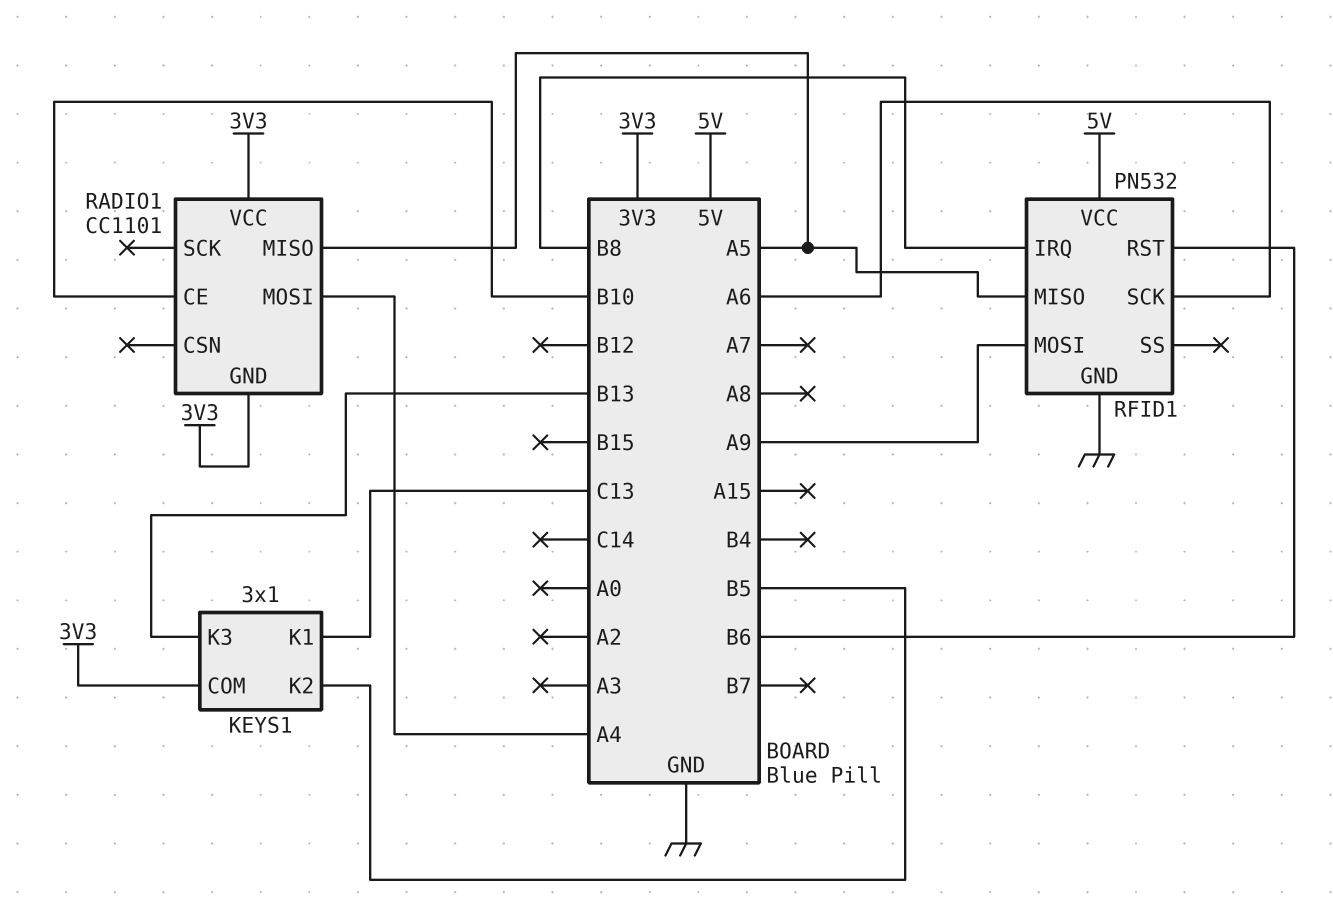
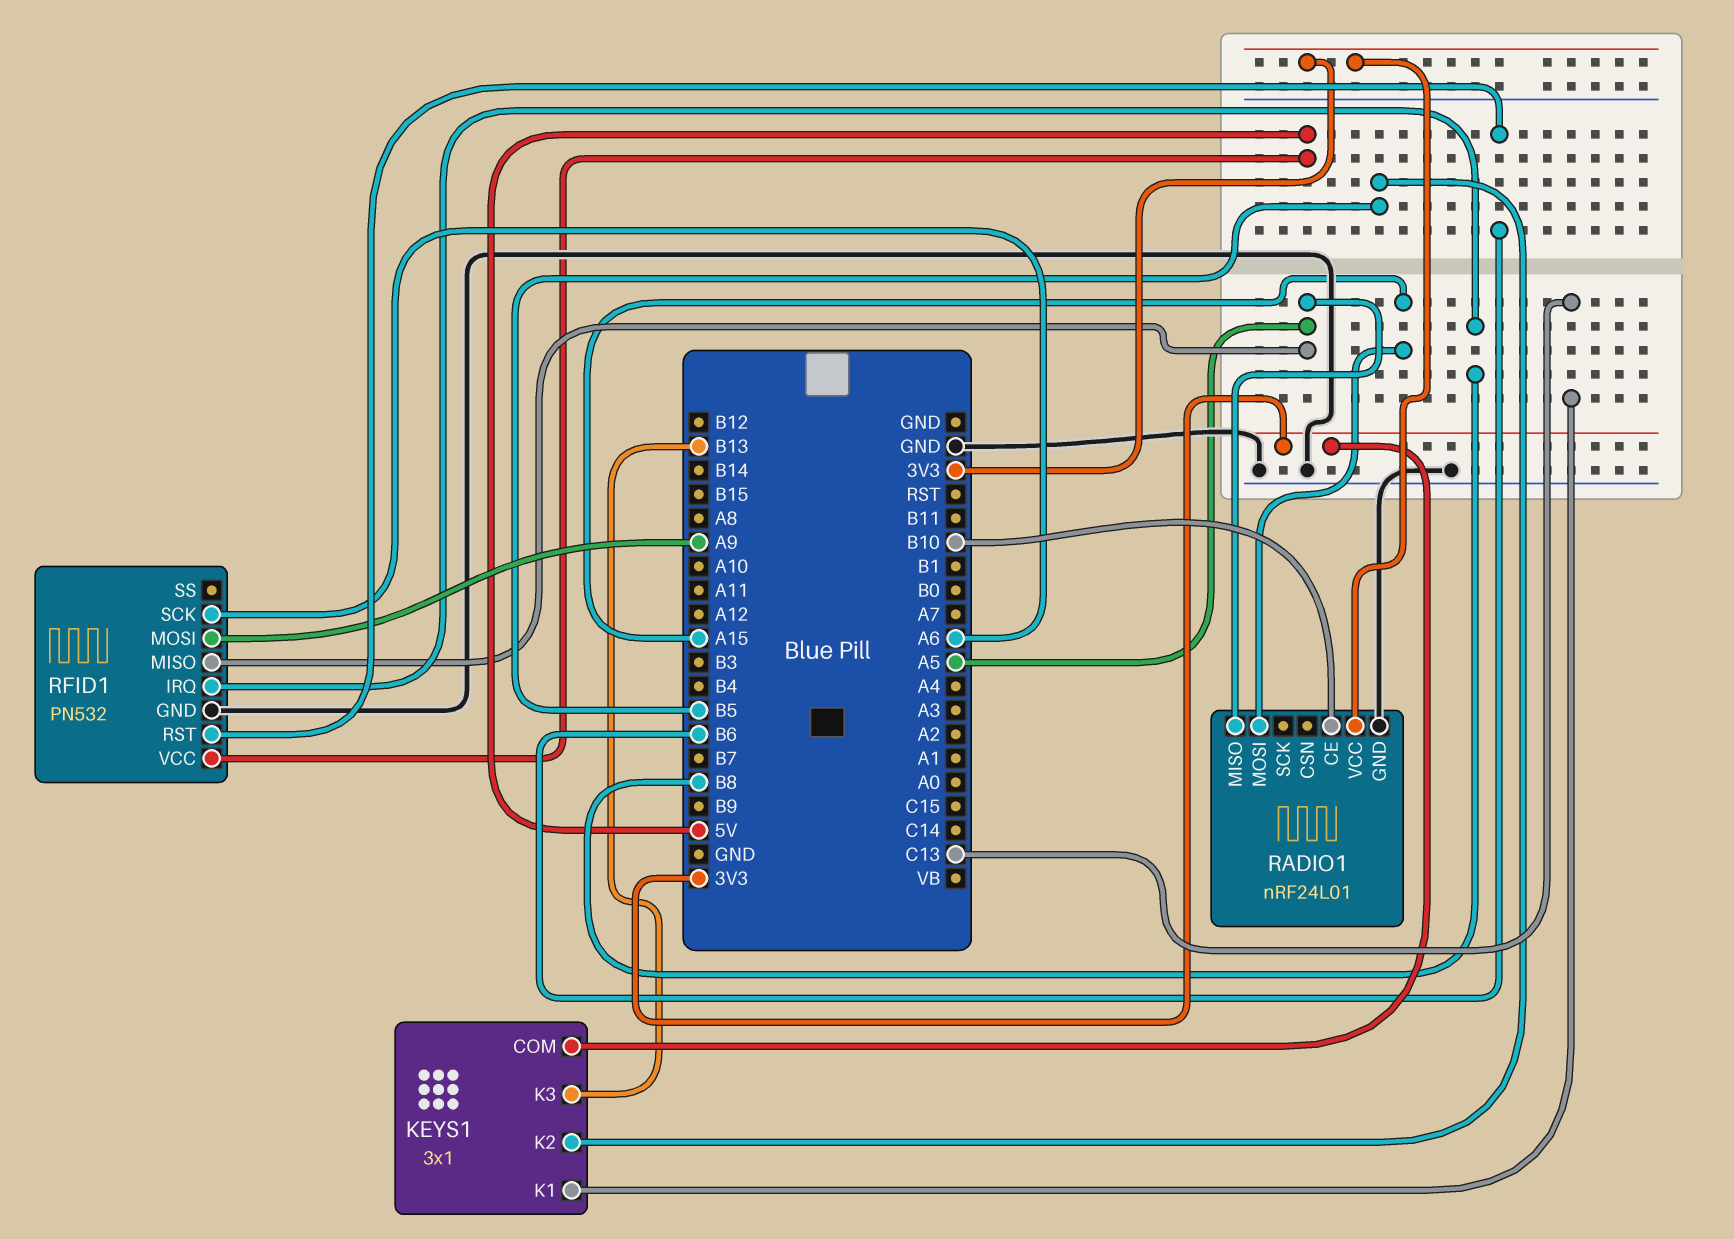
RADIO1: CC1101 -> nRF24L01
RADIO1 pin GND: 3V3 -> GND
RADIO1 pin MOSI: A4 -> A15

